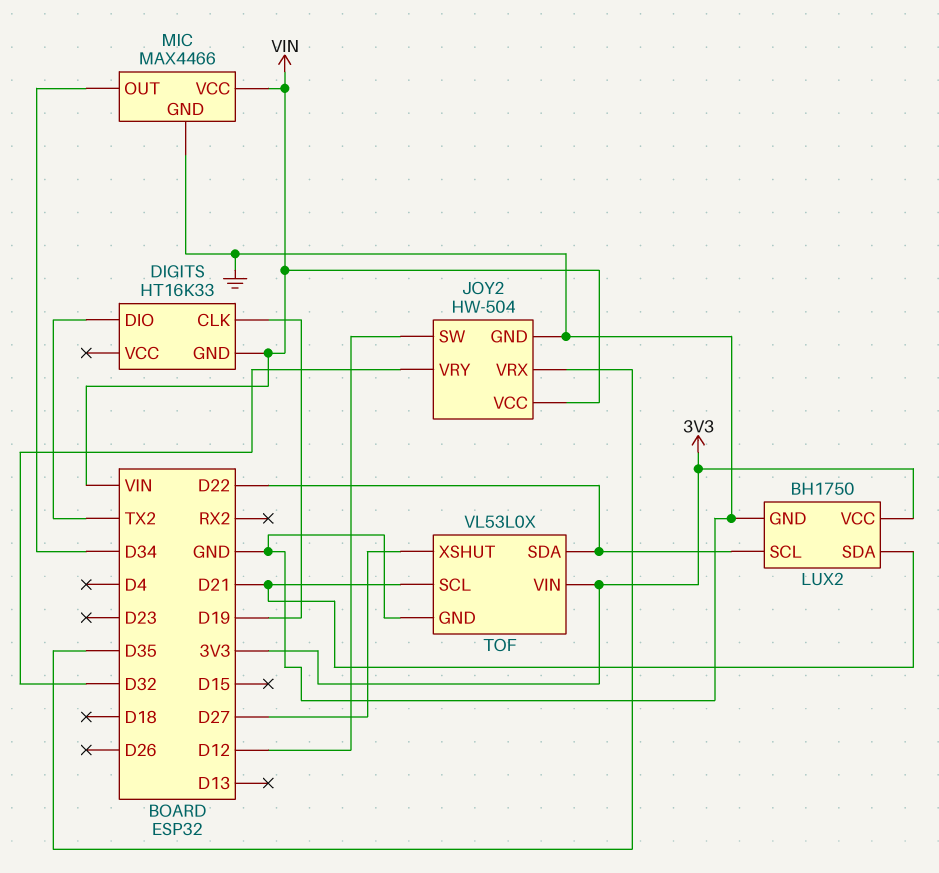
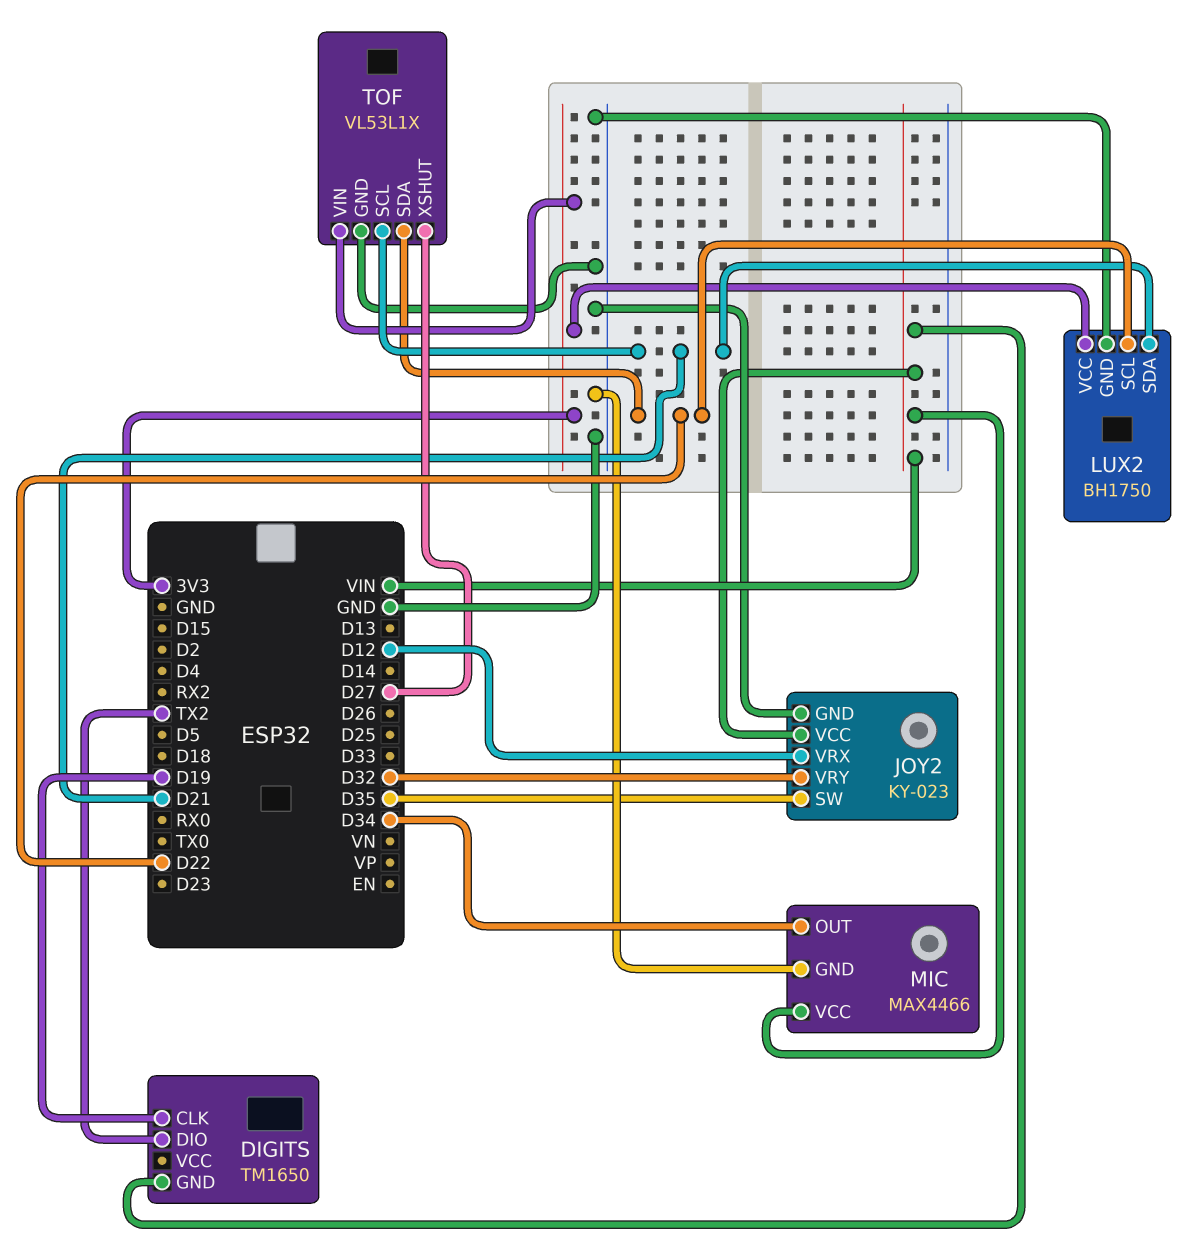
DIGITS: HT16K33 -> TM1650
JOY2: HW-504 -> KY-023
JOY2 pin SW: D12 -> D35
JOY2 pin VRX: D35 -> D12
TOF: VL53L0X -> VL53L1X

